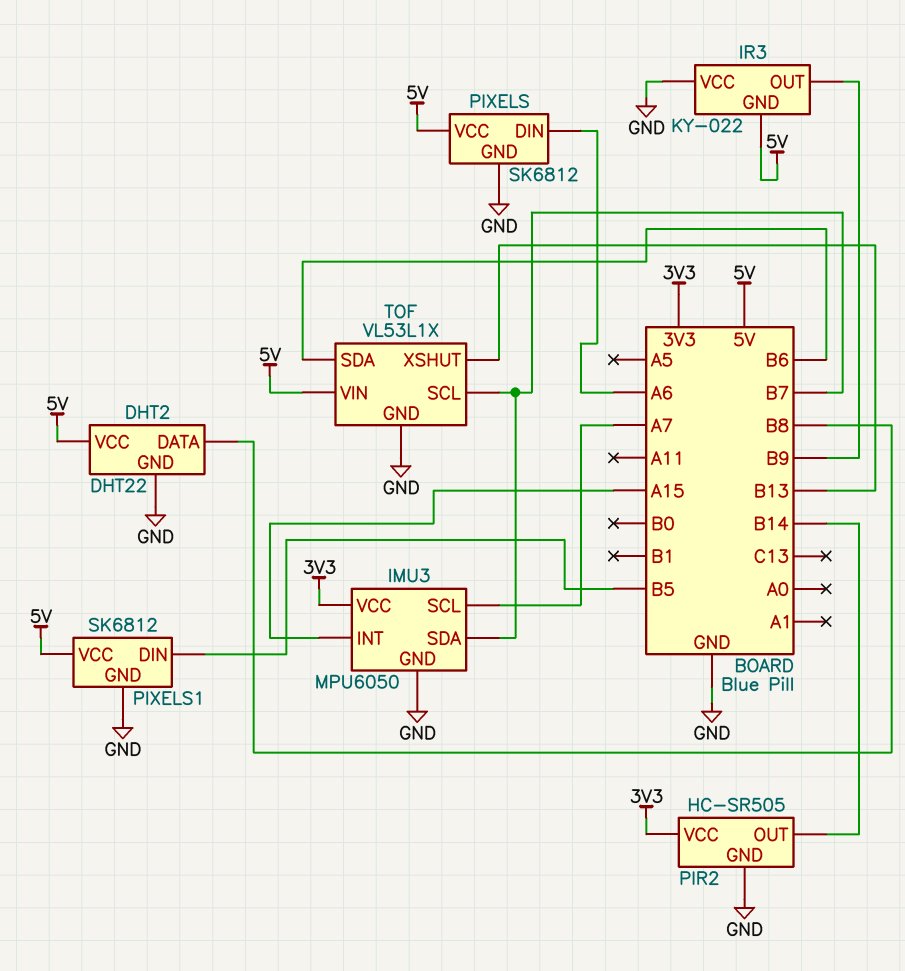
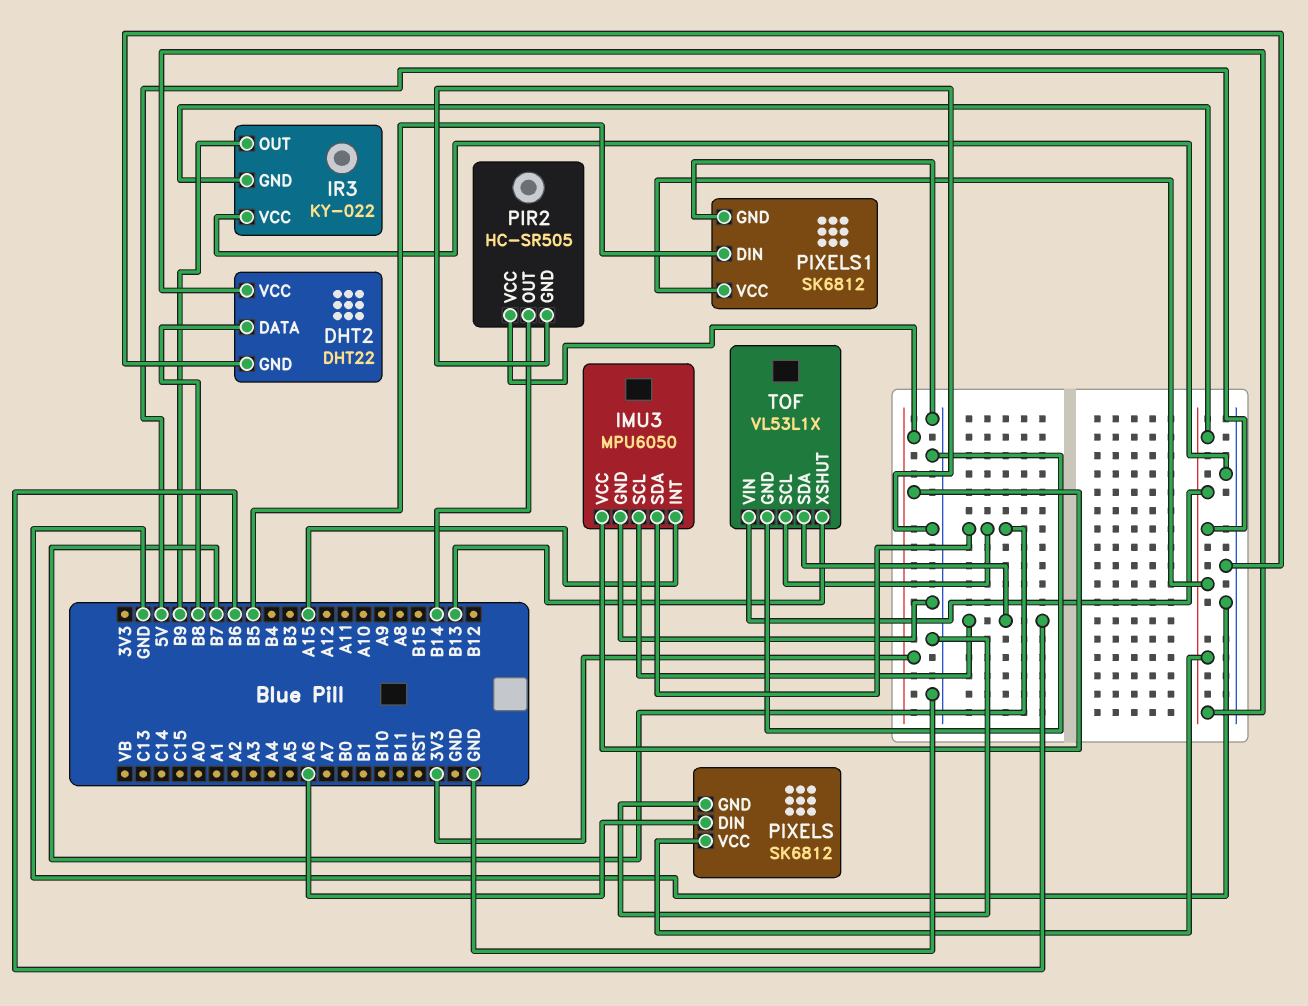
IMU3 pin SCL: A7 -> B6

